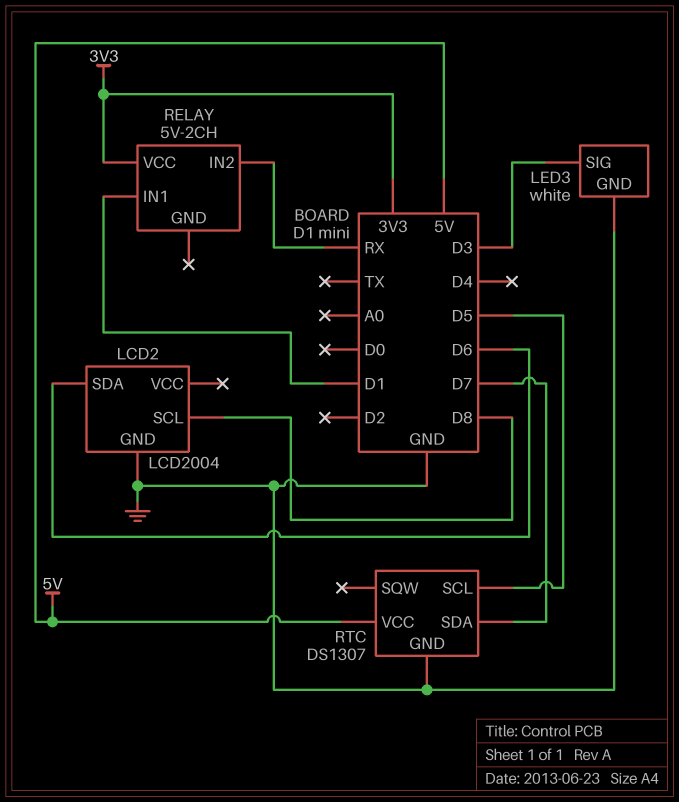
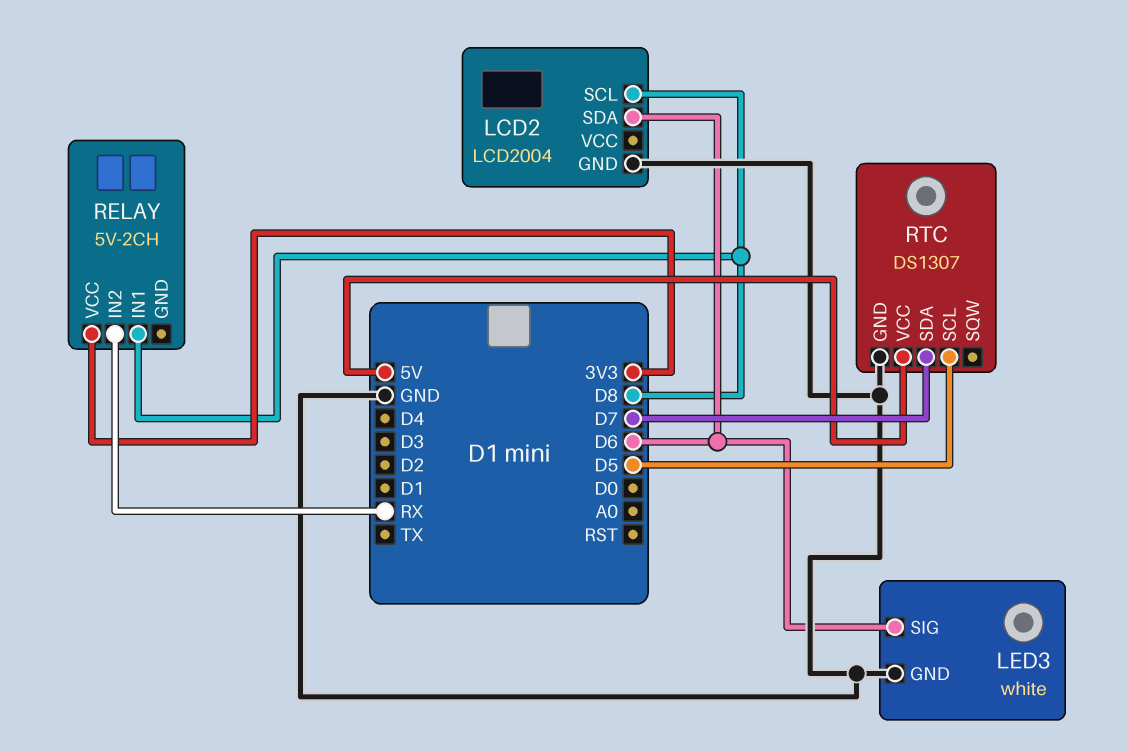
LED3 pin SIG: D3 -> D6
RELAY pin IN1: D1 -> D8

